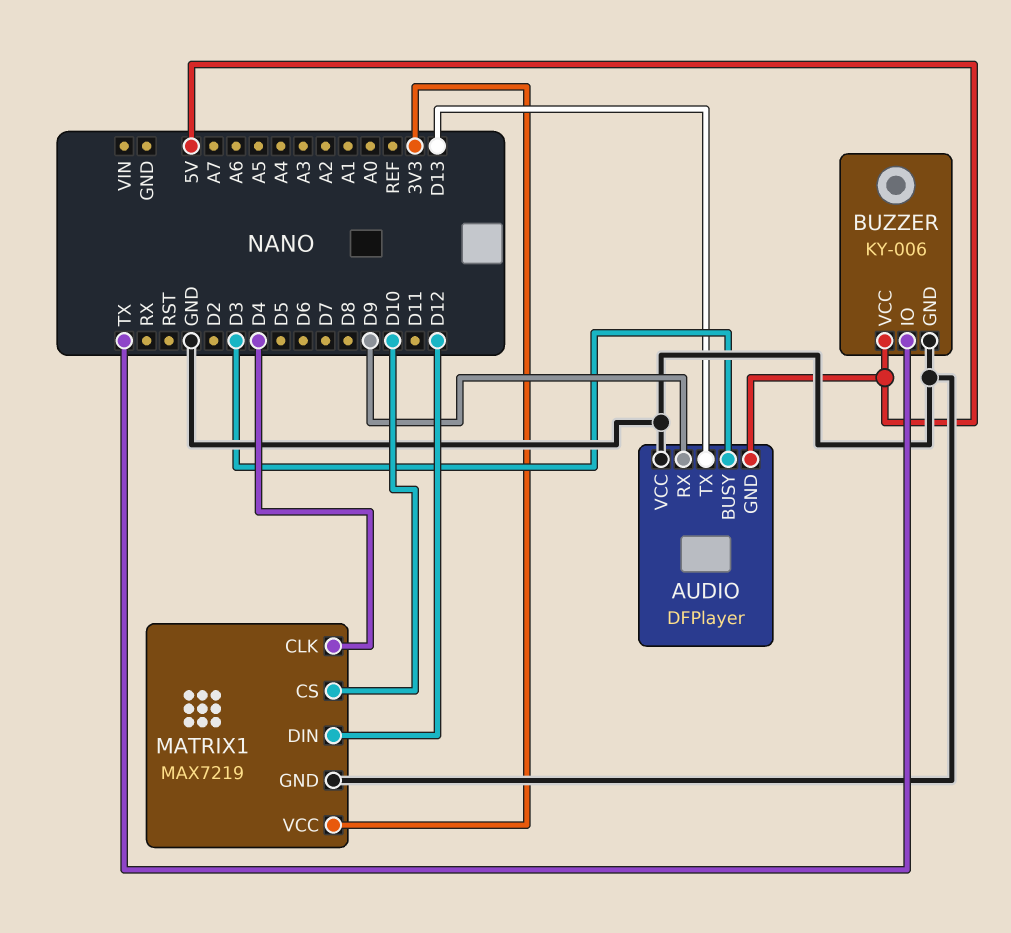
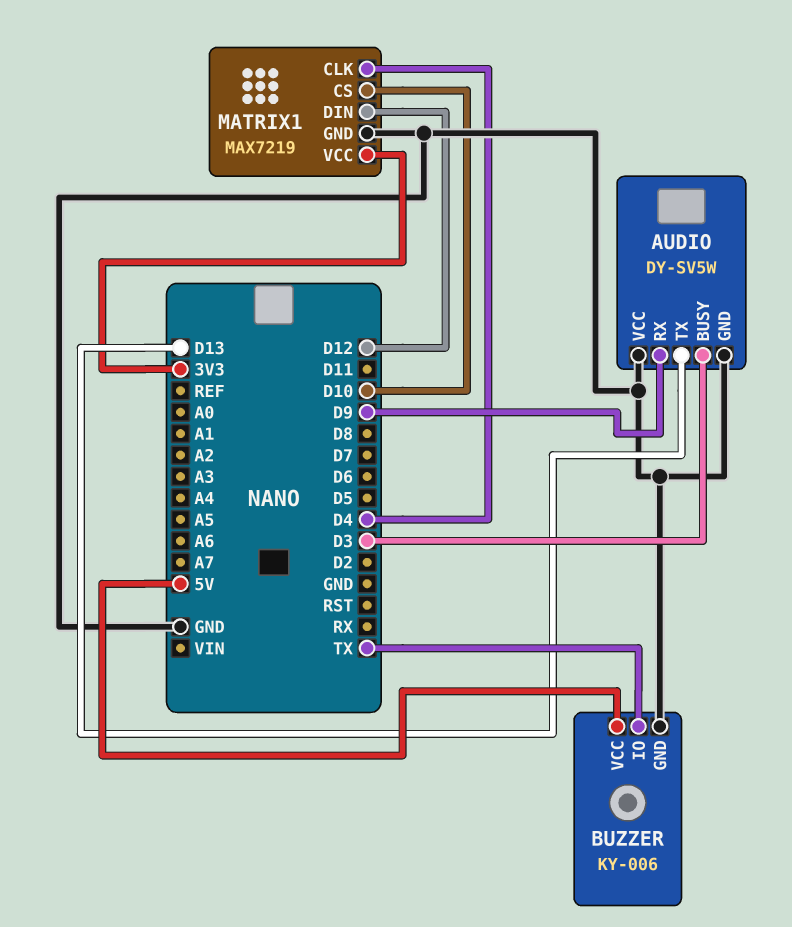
AUDIO: DFPlayer -> DY-SV5W
AUDIO pin GND: 5V -> GND

